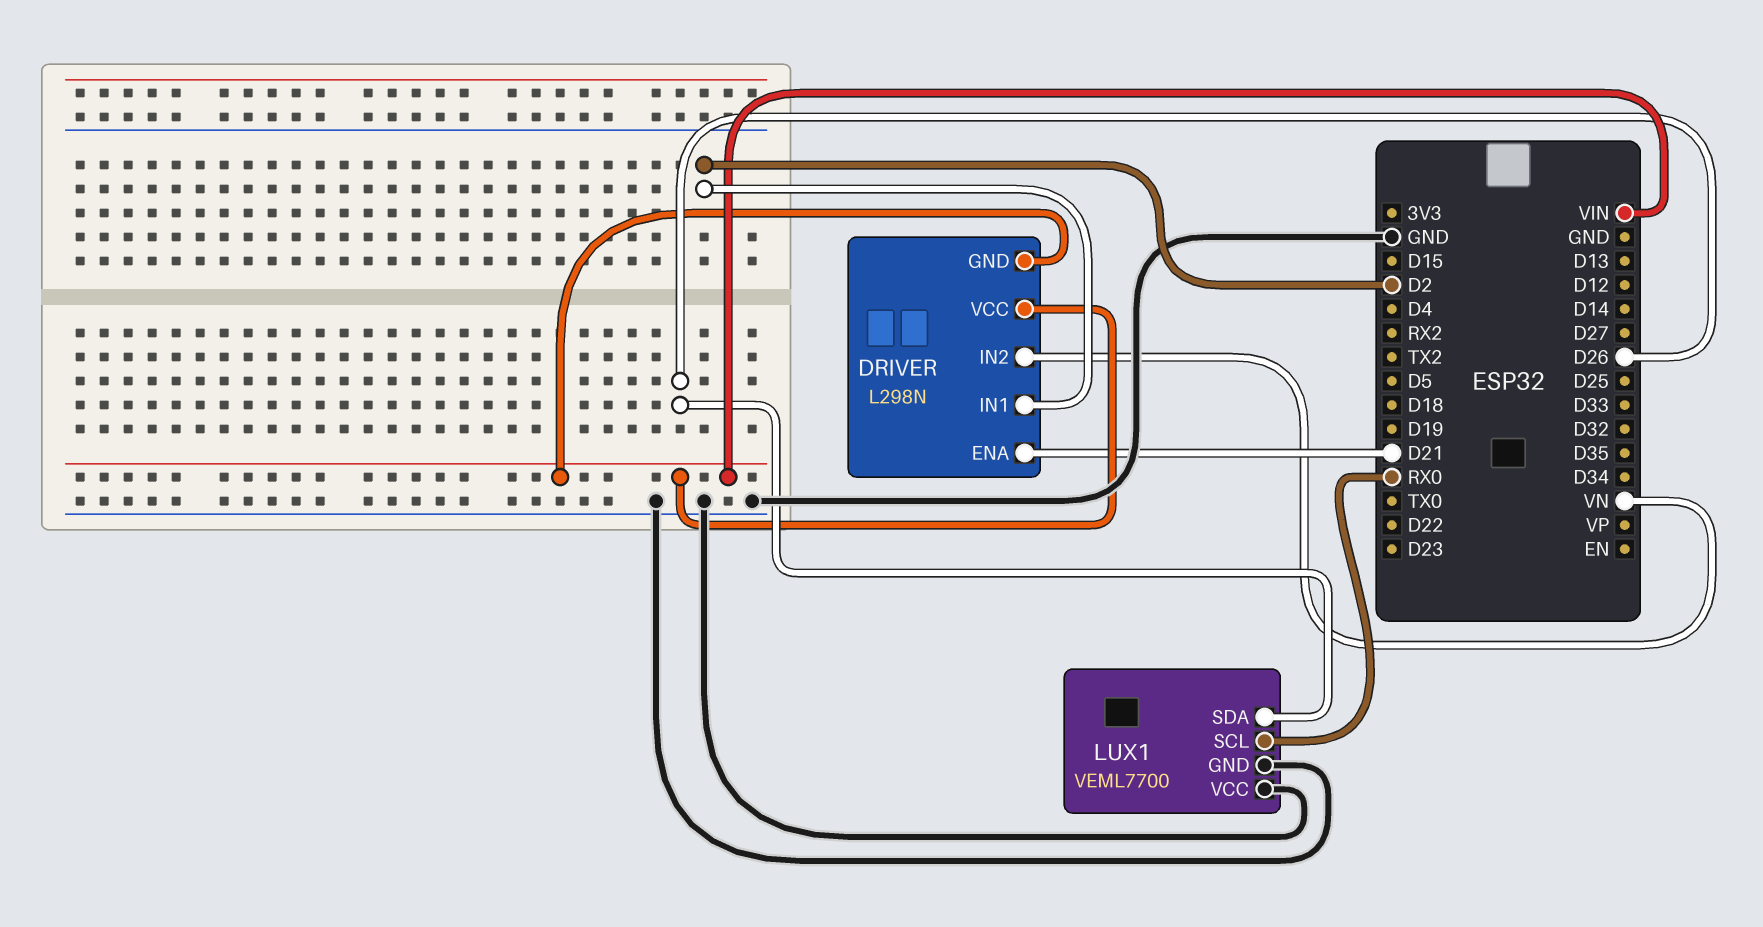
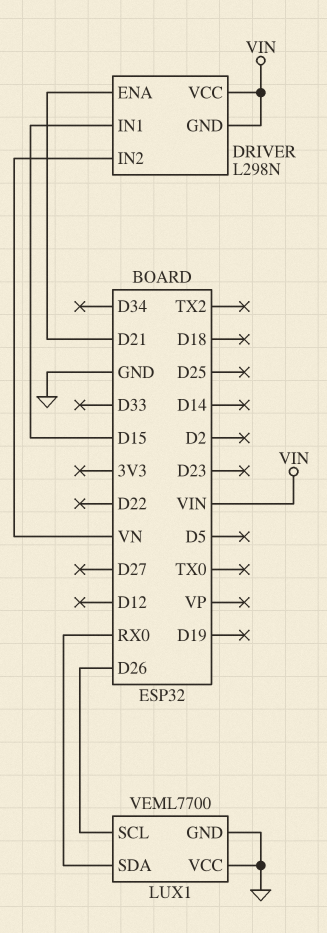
DRIVER pin IN1: D2 -> D15
LUX1 pin SCL: RX0 -> D26
LUX1 pin SDA: D26 -> RX0

